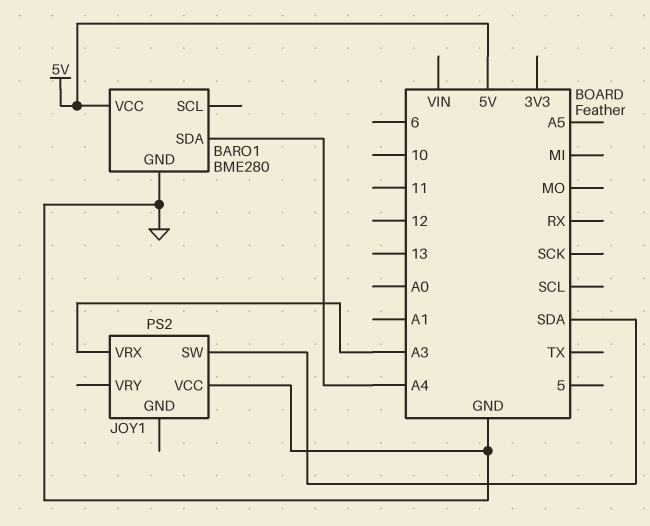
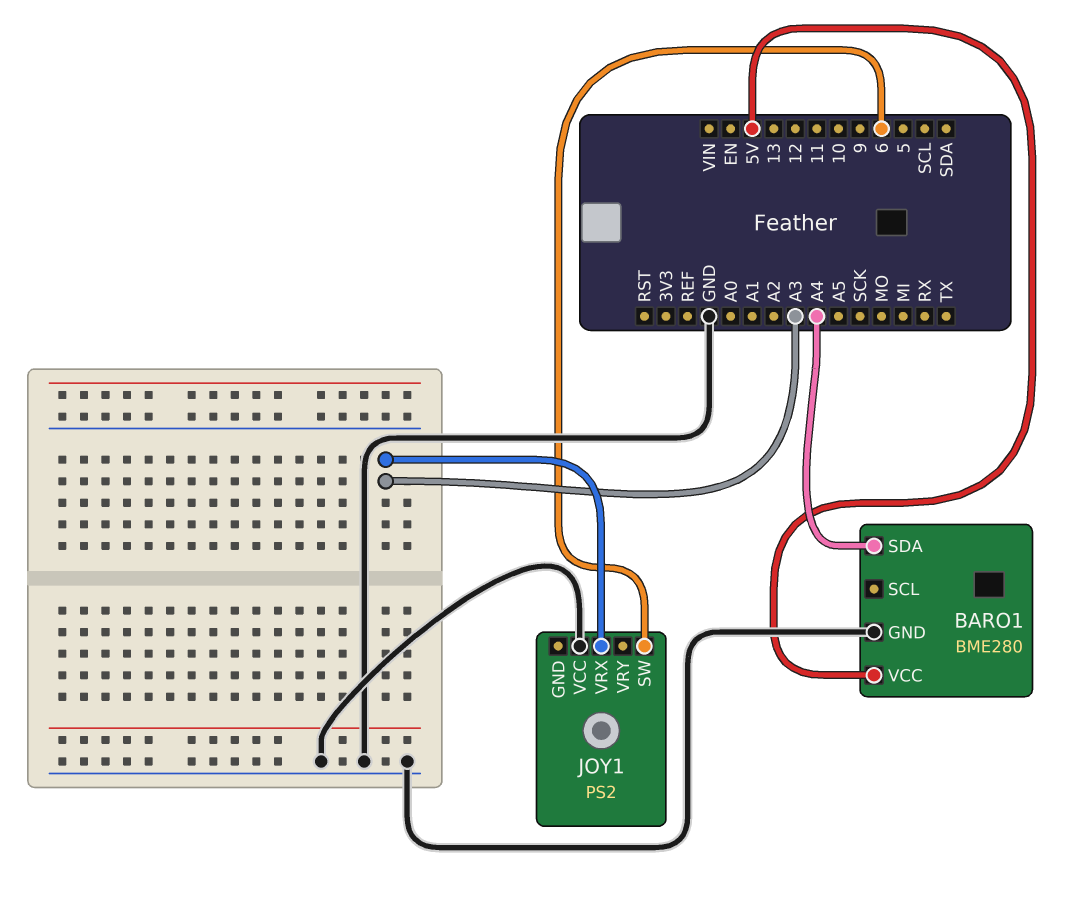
JOY1 pin SW: SDA -> 6

